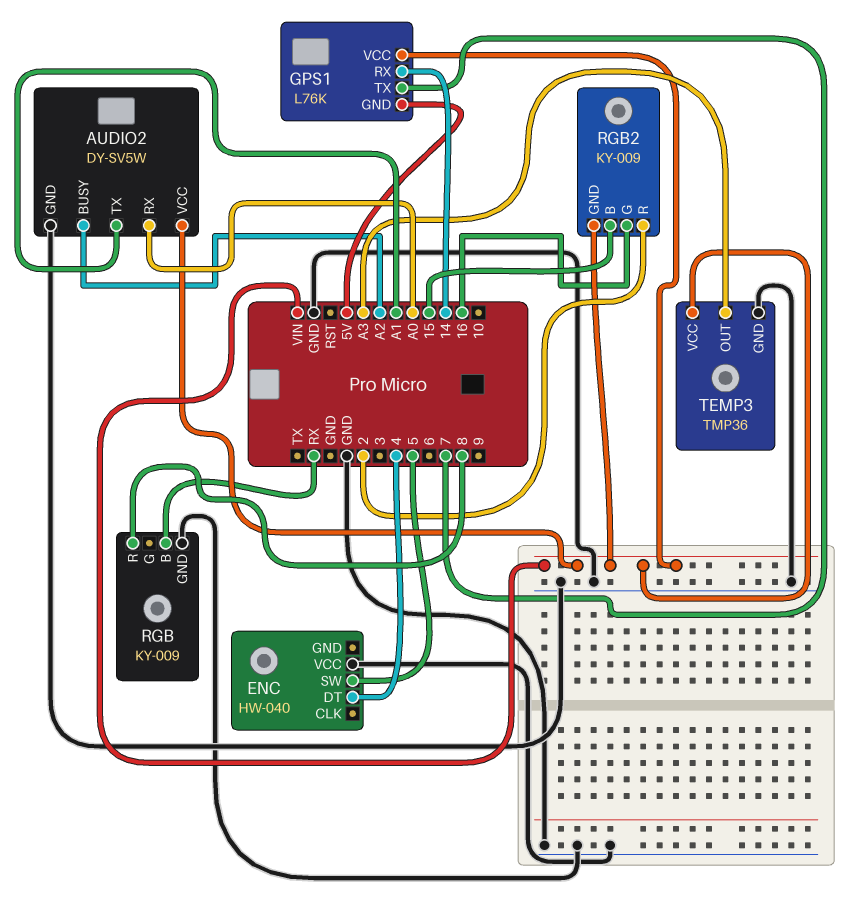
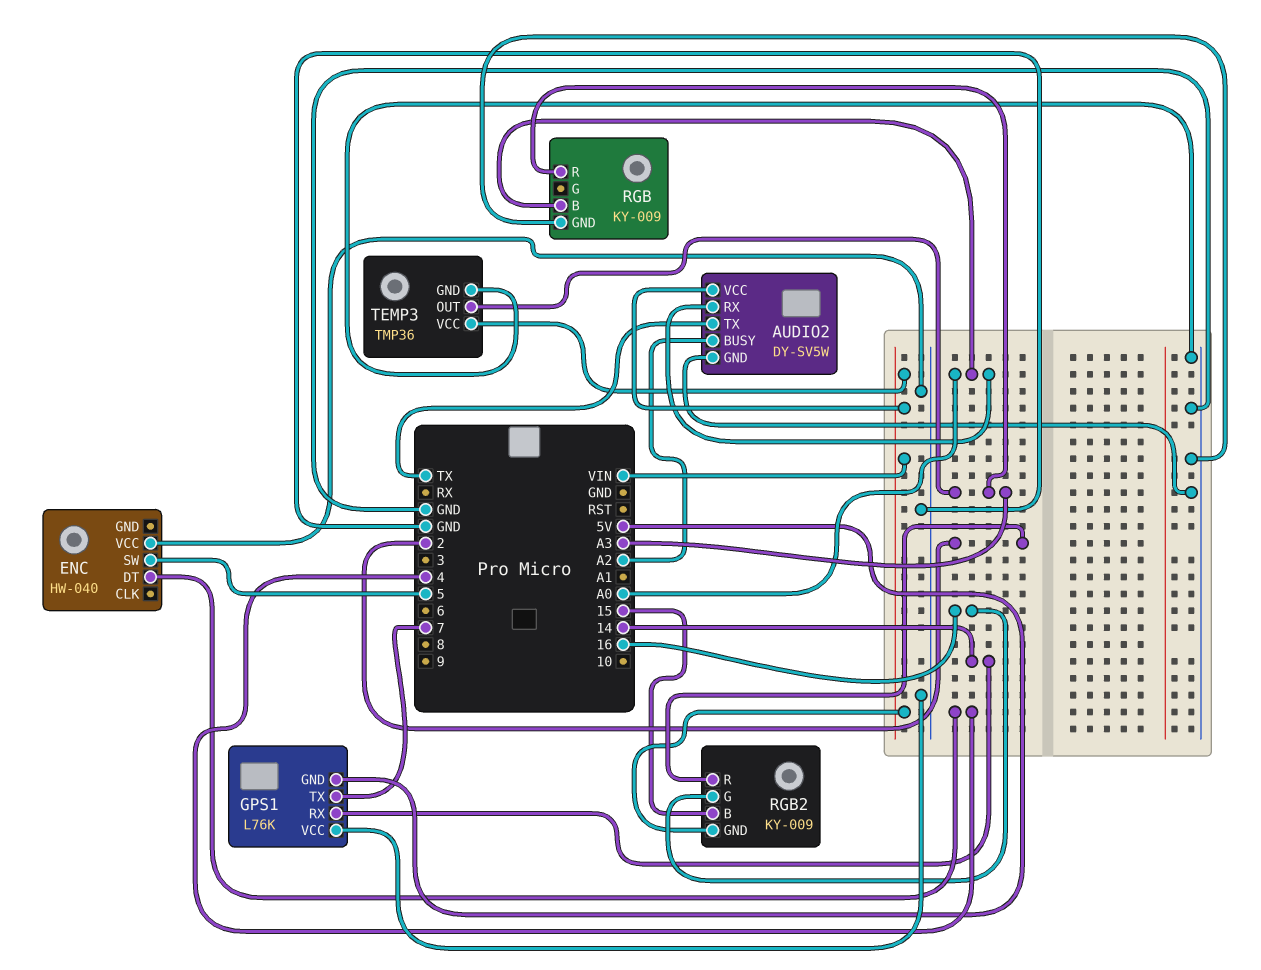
AUDIO2 pin TX: A1 -> TX
GPS1 pin VCC: VIN -> GND
RGB pin B: RX -> A0
RGB pin R: 8 -> A3

